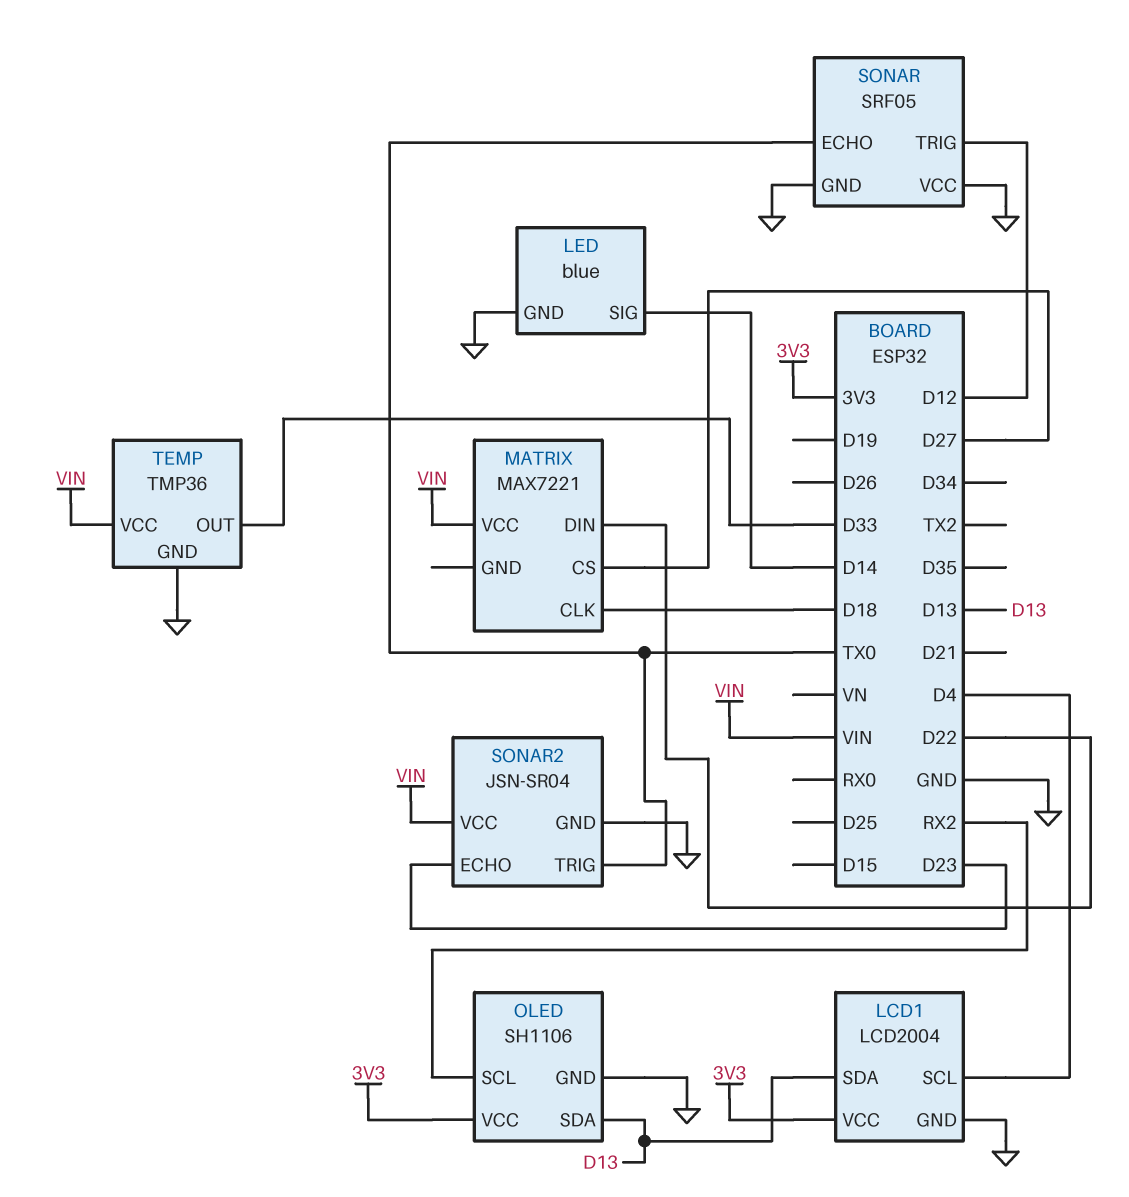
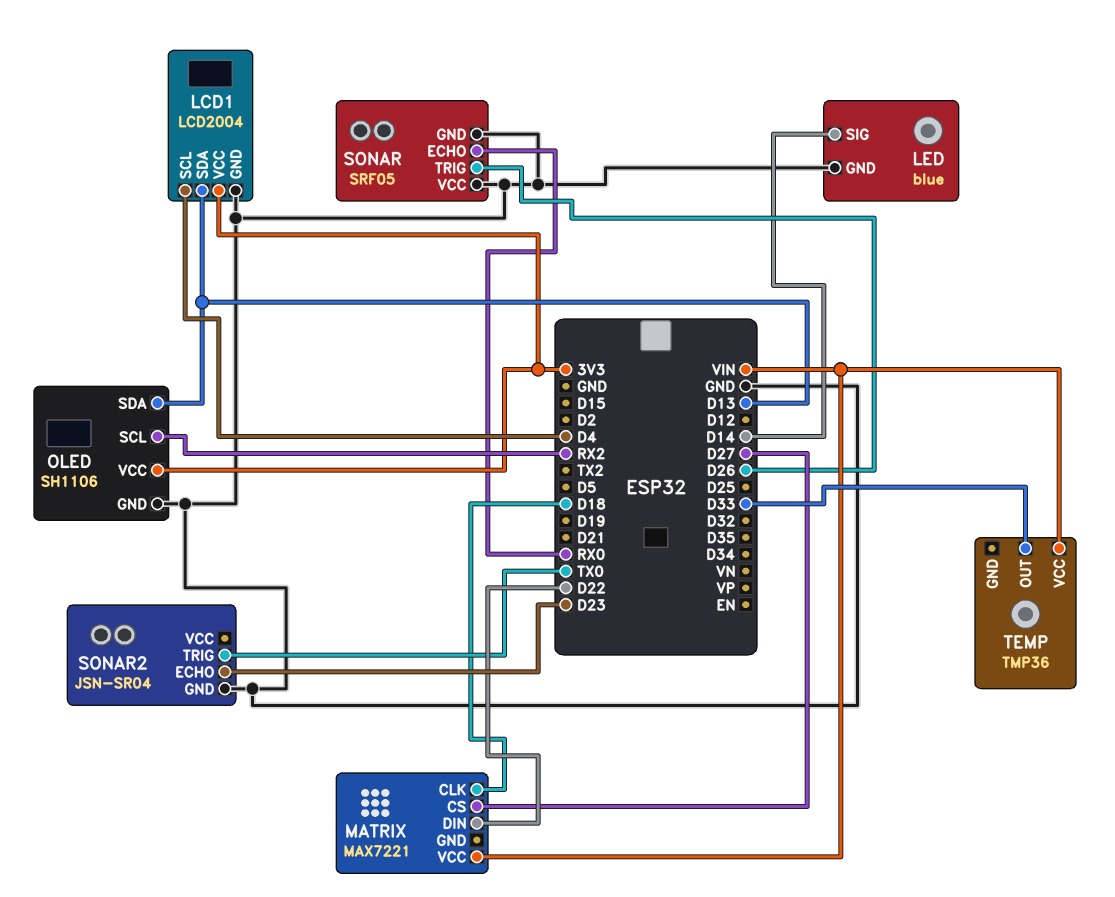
SONAR pin ECHO: TX0 -> RX0
SONAR pin TRIG: D12 -> D26
SONAR2 pin VCC: VIN -> none
TEMP pin GND: GND -> none

